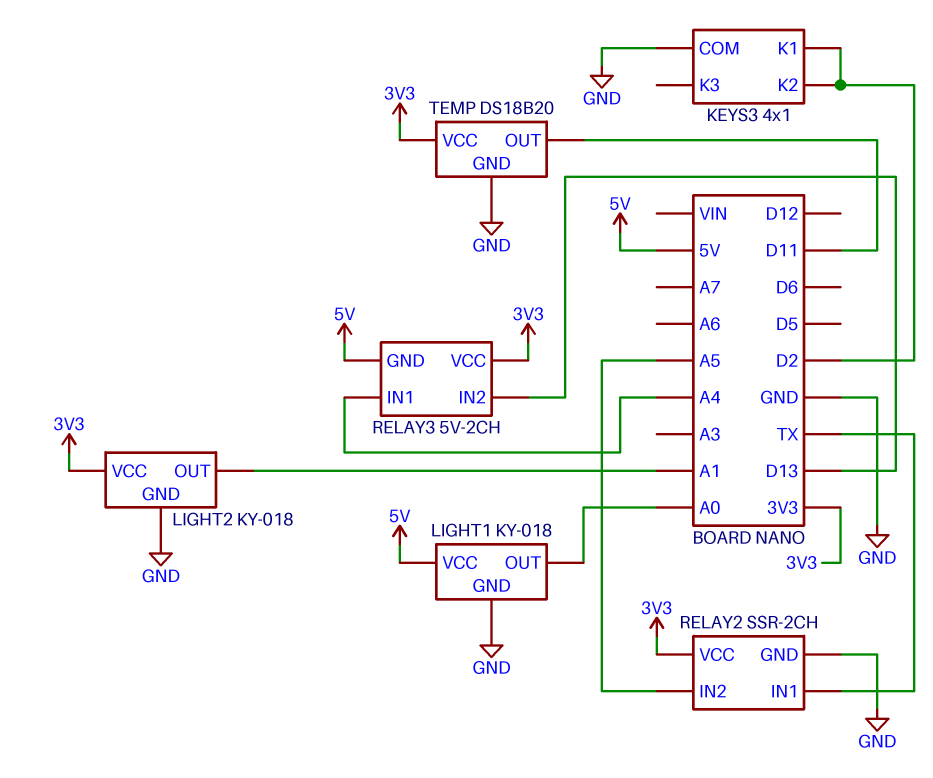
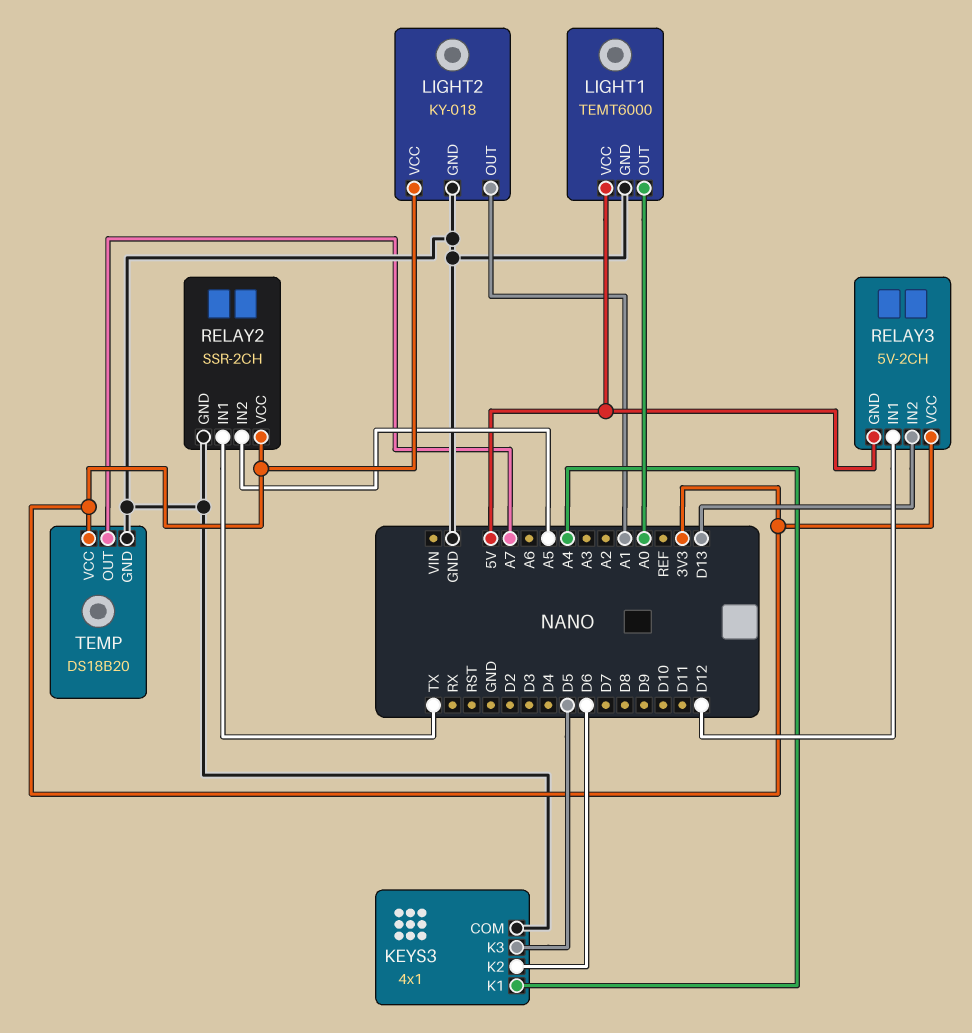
KEYS3 pin K1: D2 -> A4
KEYS3 pin K2: D2 -> D6
KEYS3 pin K3: none -> D5
LIGHT1: KY-018 -> TEMT6000
RELAY3 pin IN1: A4 -> D12
TEMP pin OUT: D11 -> A7

